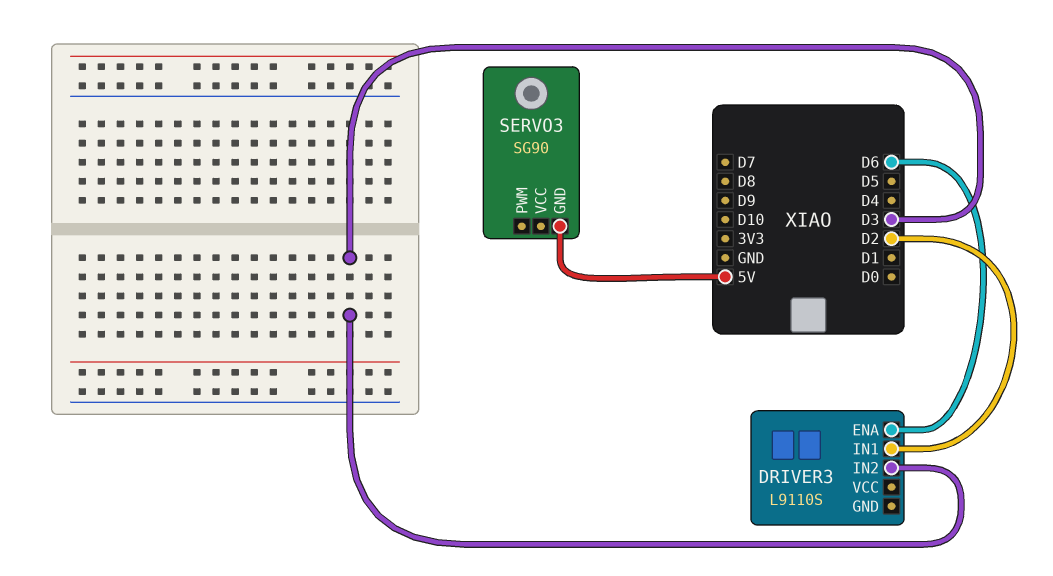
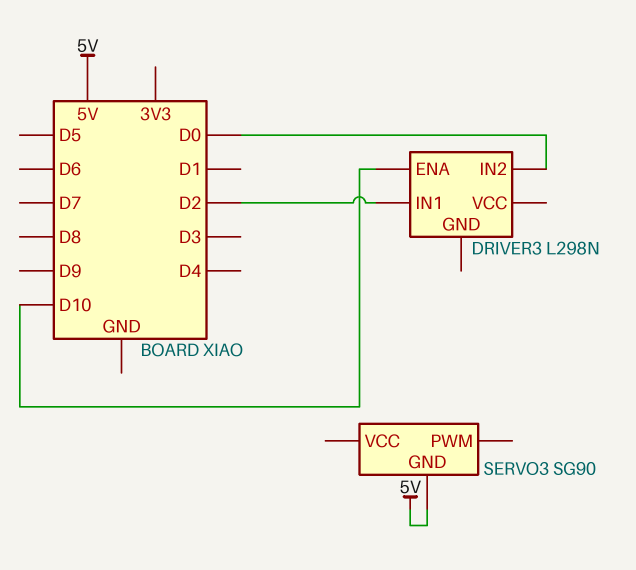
DRIVER3: L9110S -> L298N
DRIVER3 pin ENA: D6 -> D10
DRIVER3 pin IN2: D3 -> D0

